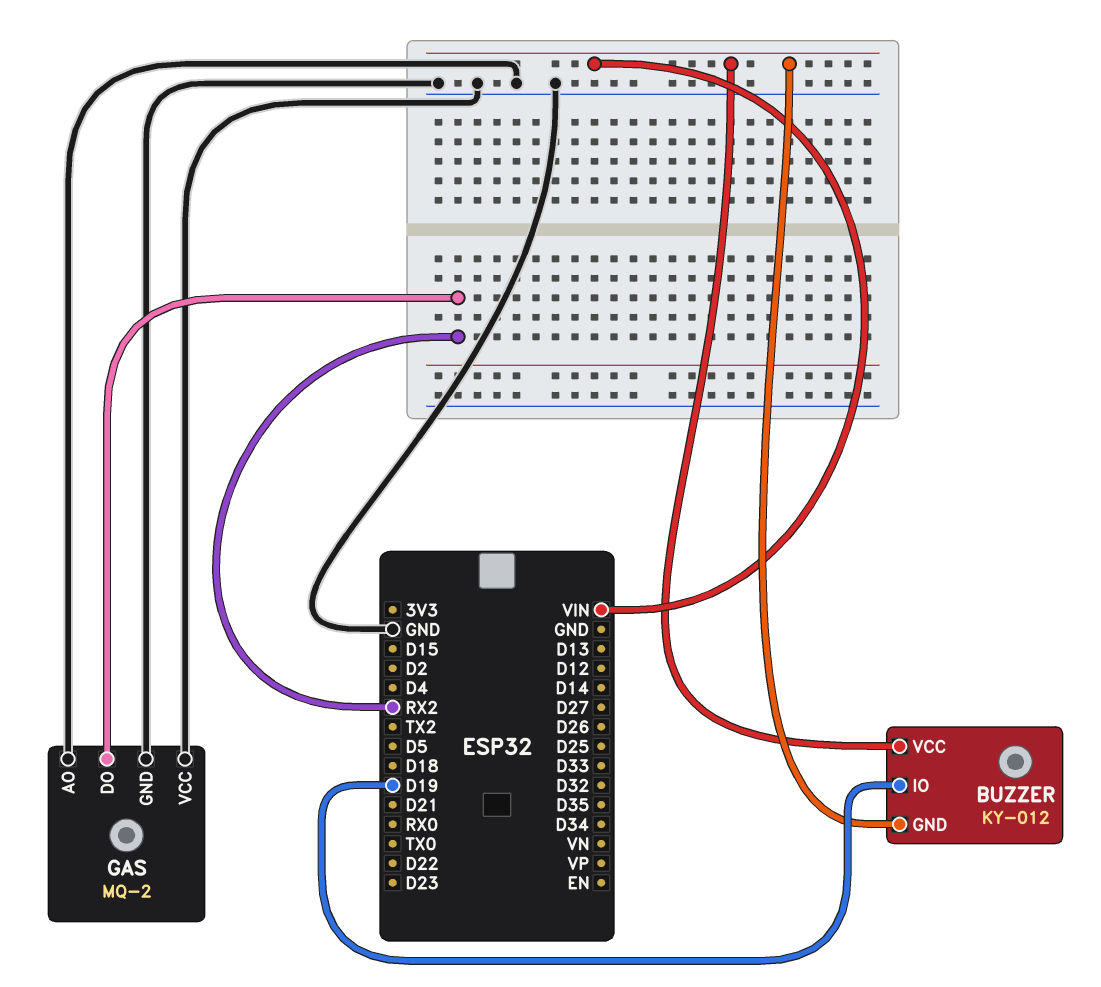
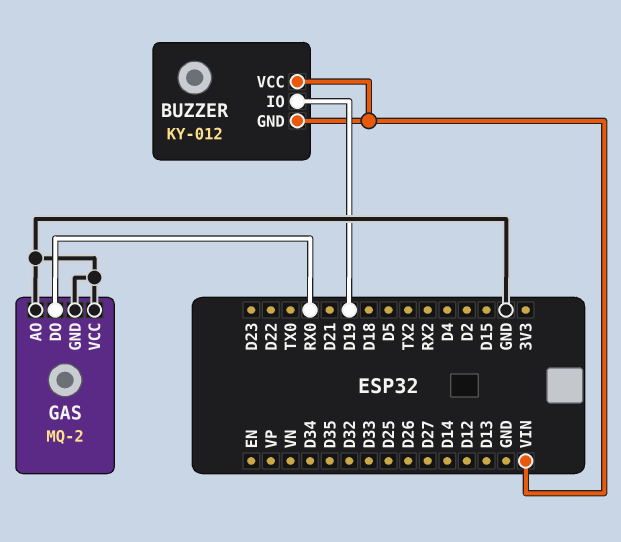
GAS pin DO: RX2 -> RX0

